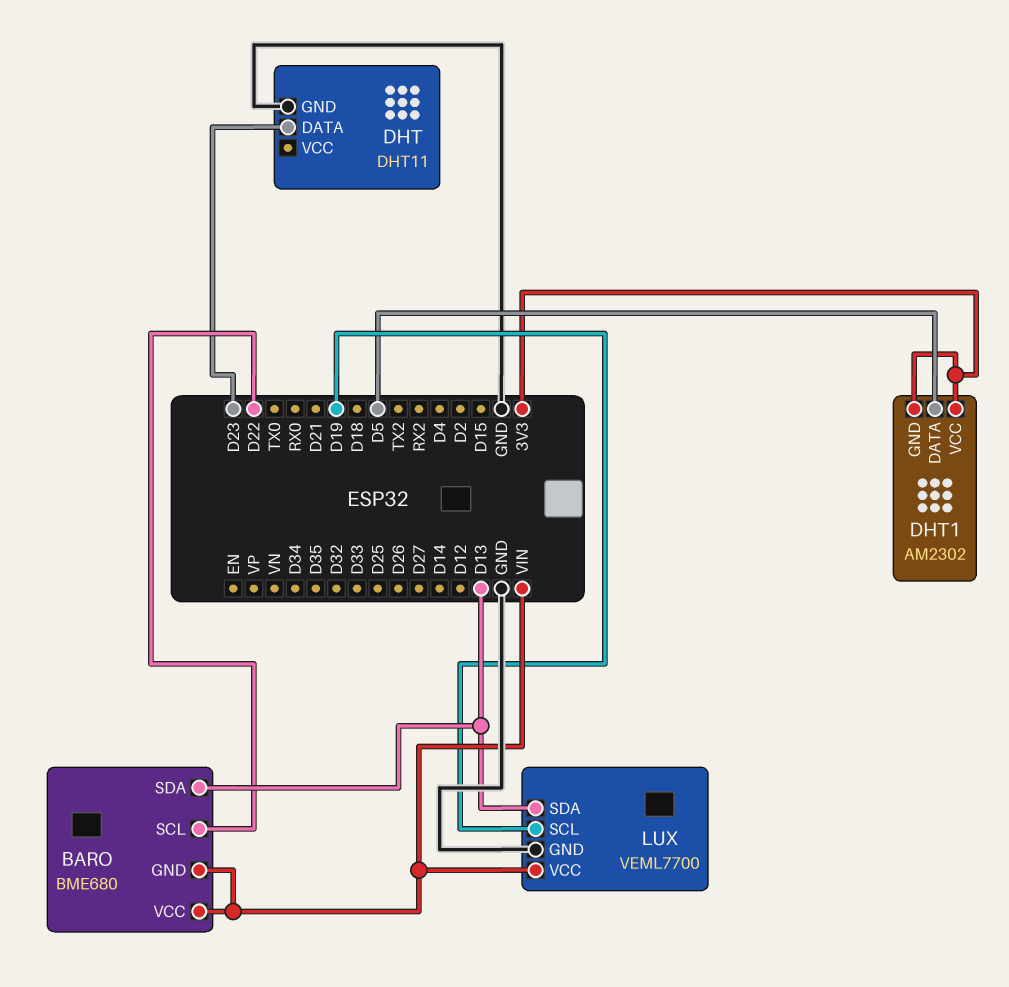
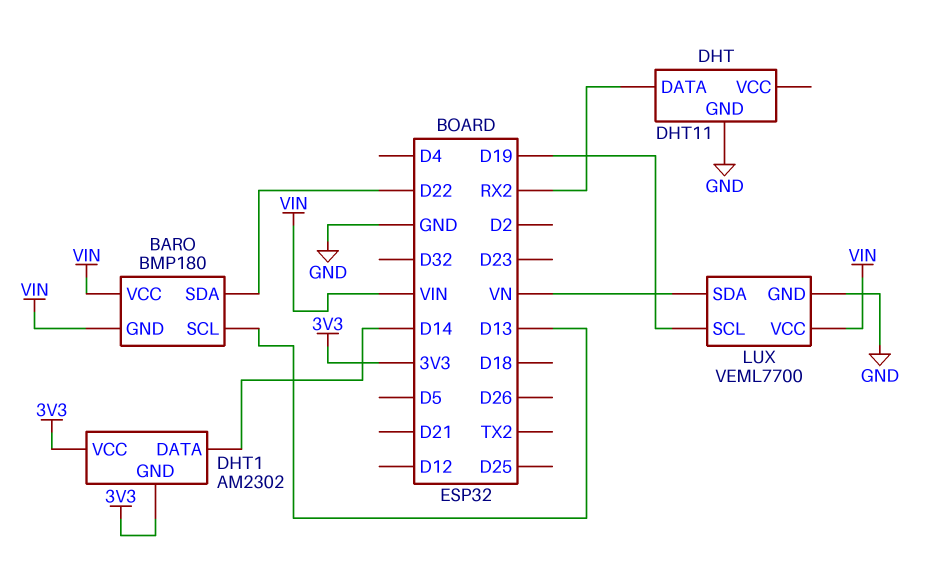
BARO: BME680 -> BMP180
BARO pin SCL: D22 -> D13
BARO pin SDA: D13 -> D22
DHT pin DATA: D23 -> RX2
DHT1 pin DATA: D5 -> D14
LUX pin SDA: D13 -> VN

